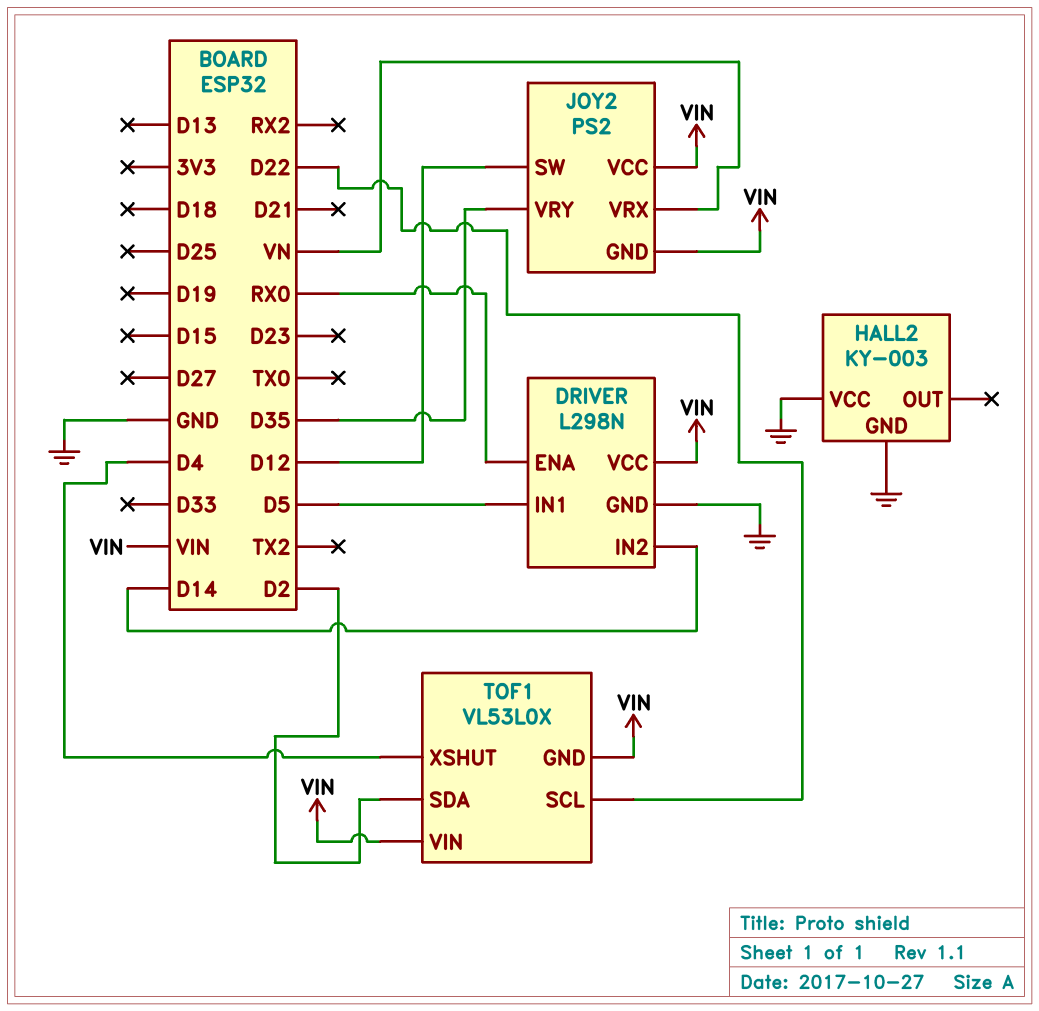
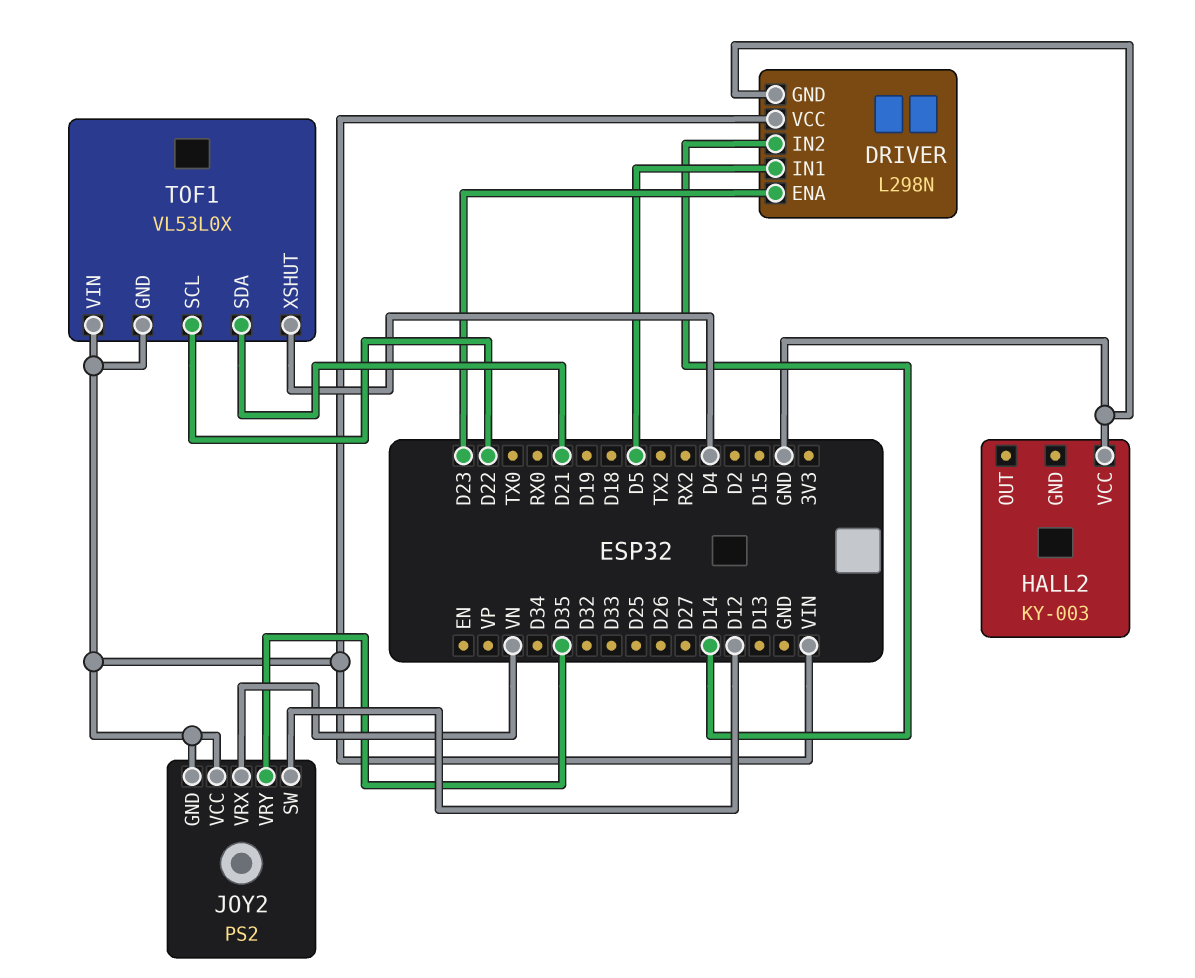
DRIVER pin ENA: RX0 -> D23
HALL2 pin GND: GND -> none
TOF1 pin SDA: D2 -> D21

